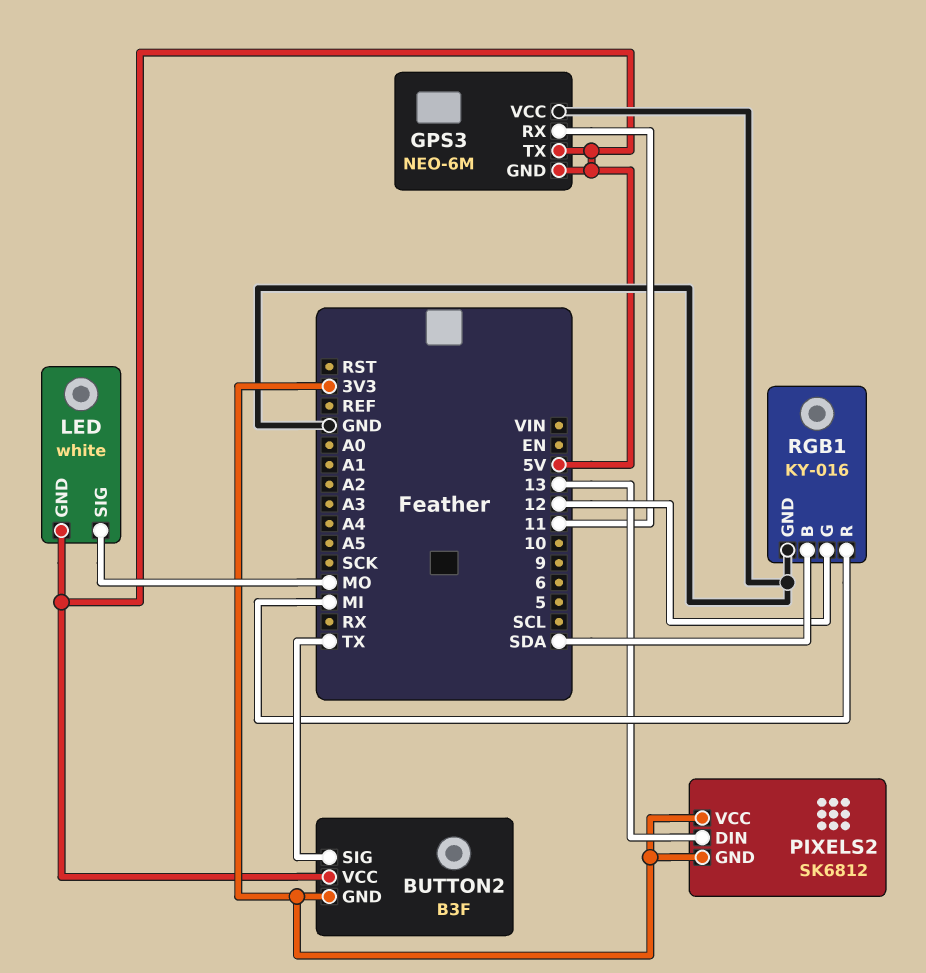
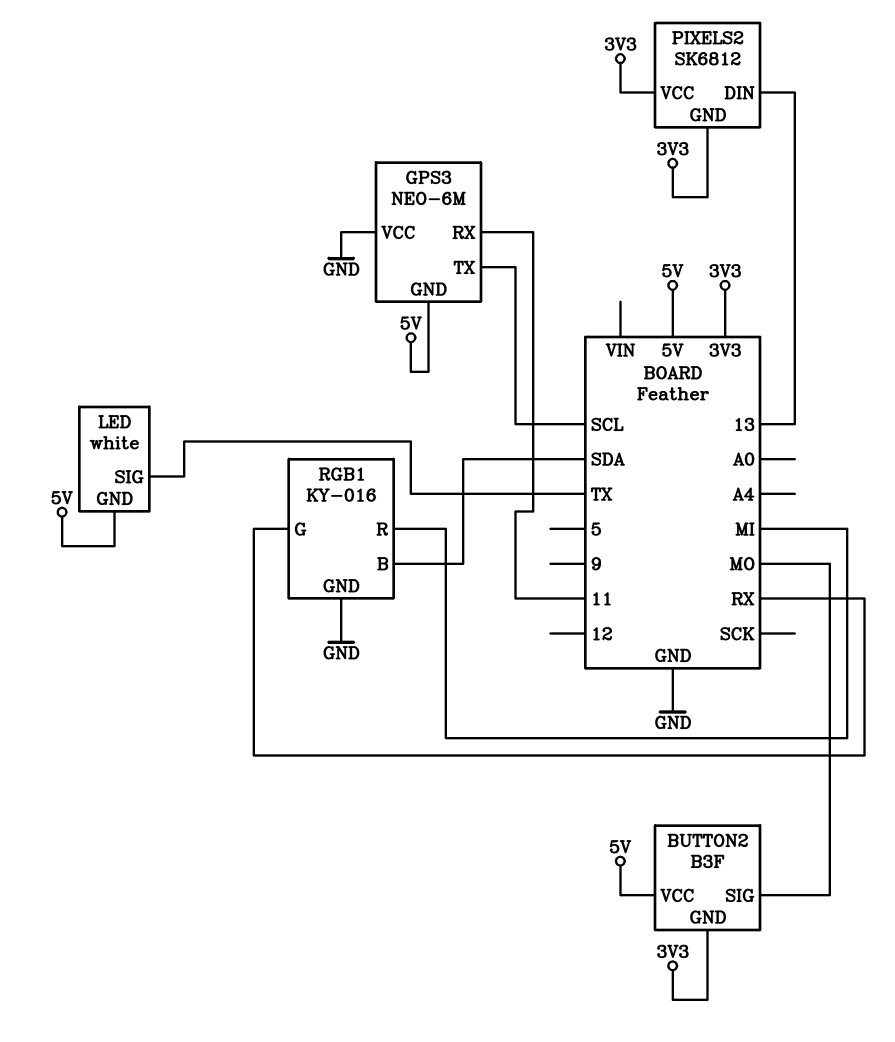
BUTTON2 pin SIG: TX -> MO
GPS3 pin TX: 5V -> SCL
LED pin SIG: MO -> TX
RGB1 pin G: 12 -> RX

